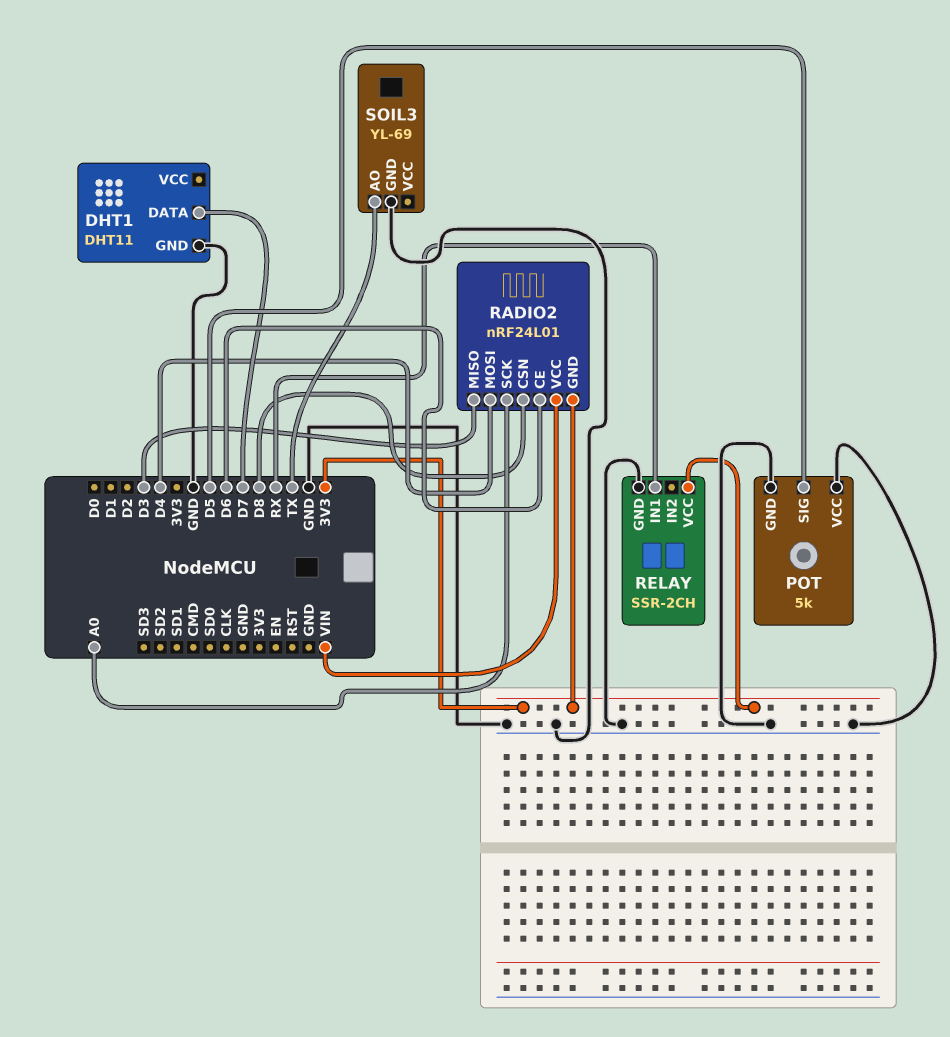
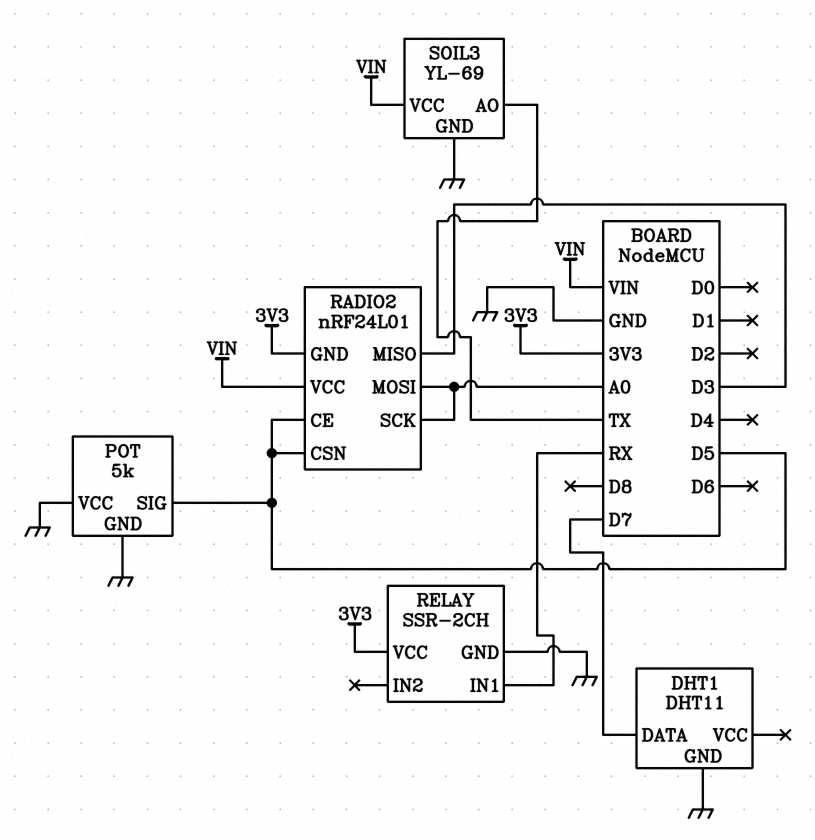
RADIO2 pin CE: D6 -> D5
RADIO2 pin CSN: D8 -> D5
RADIO2 pin MOSI: D4 -> A0
SOIL3 pin VCC: none -> VIN

